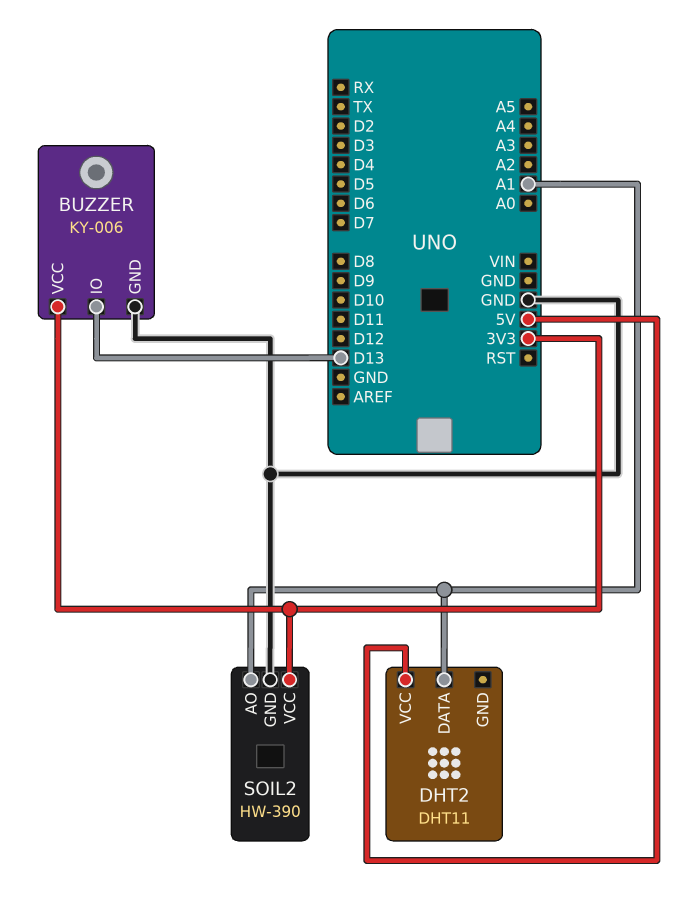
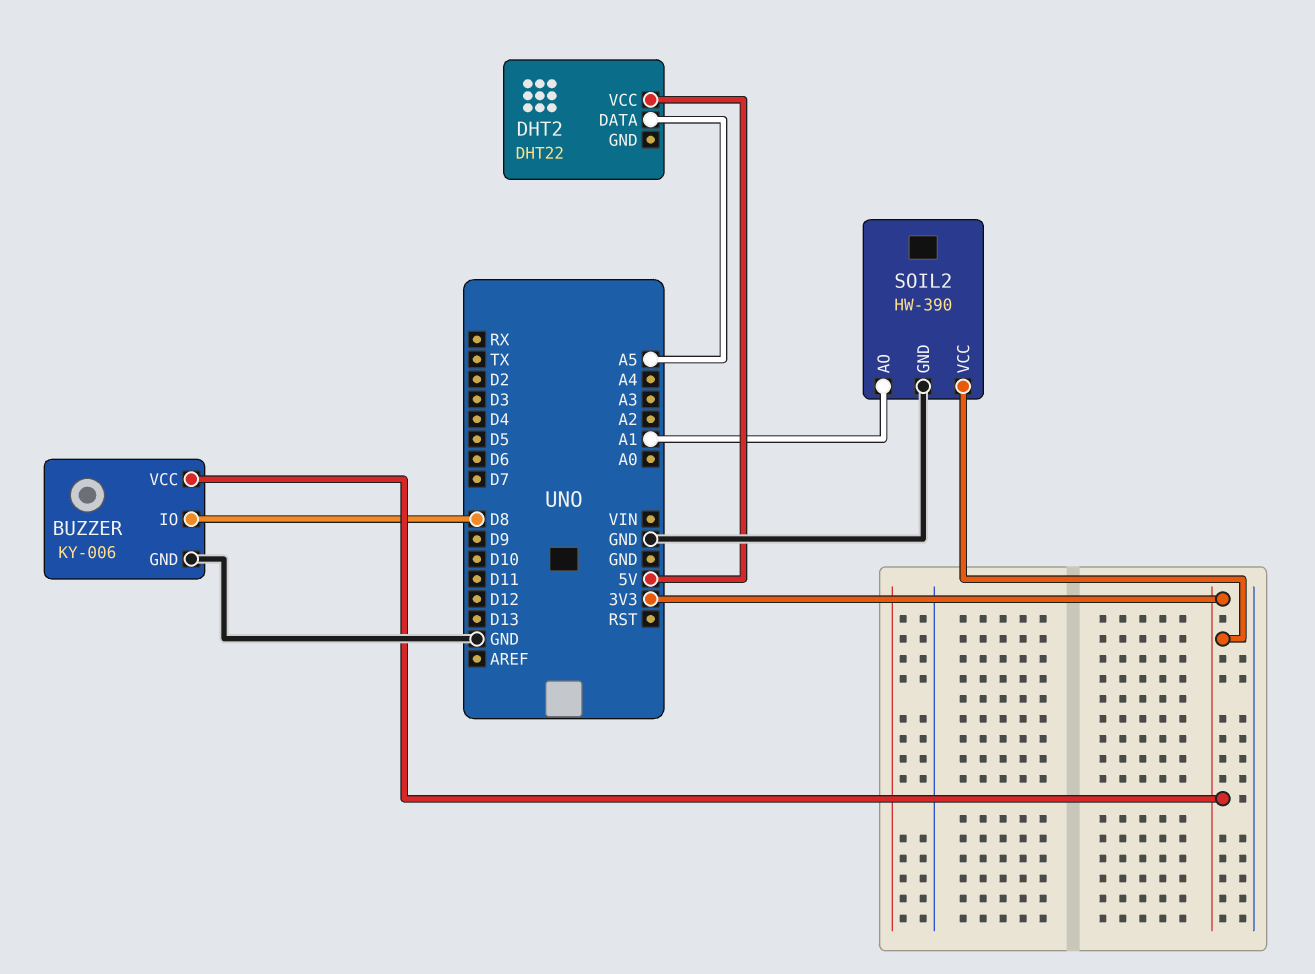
BUZZER pin IO: D13 -> D8
DHT2: DHT11 -> DHT22
DHT2 pin DATA: A1 -> A5

